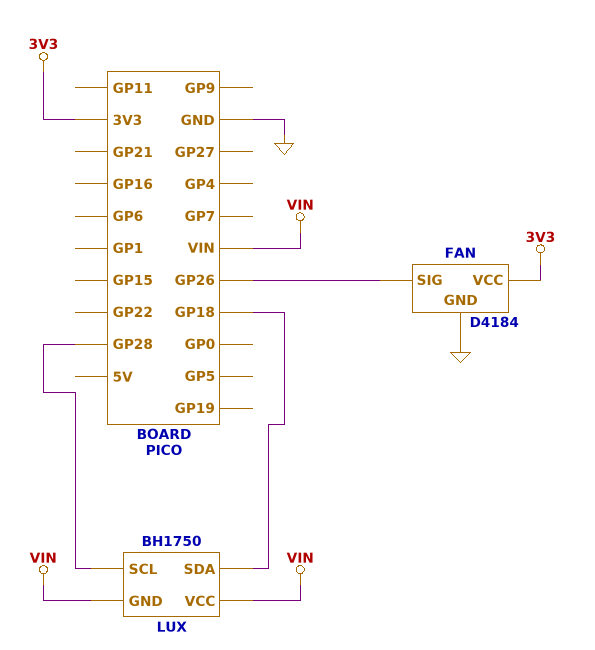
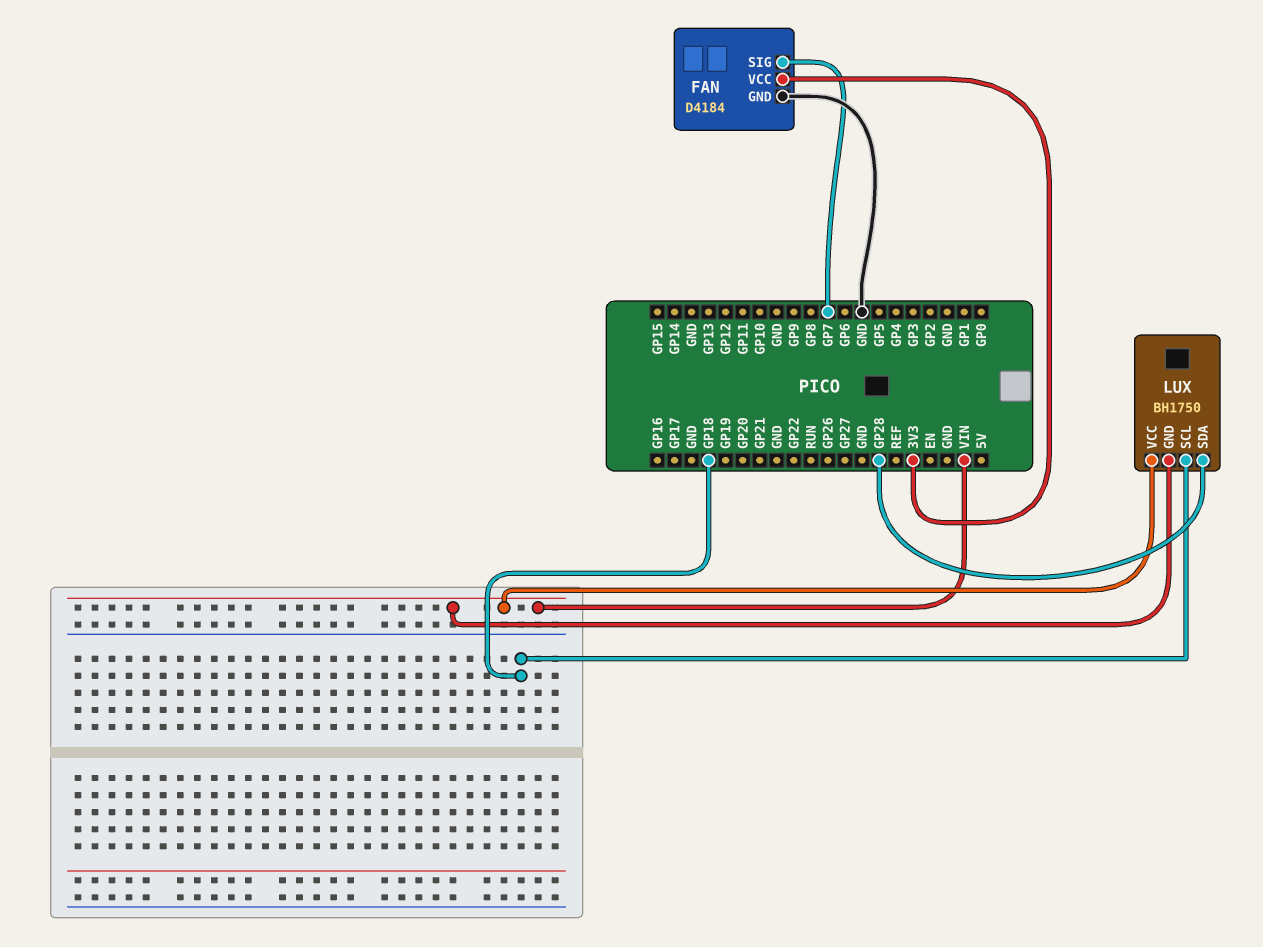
FAN pin SIG: GP26 -> GP7
LUX pin SCL: GP28 -> GP18
LUX pin SDA: GP18 -> GP28

